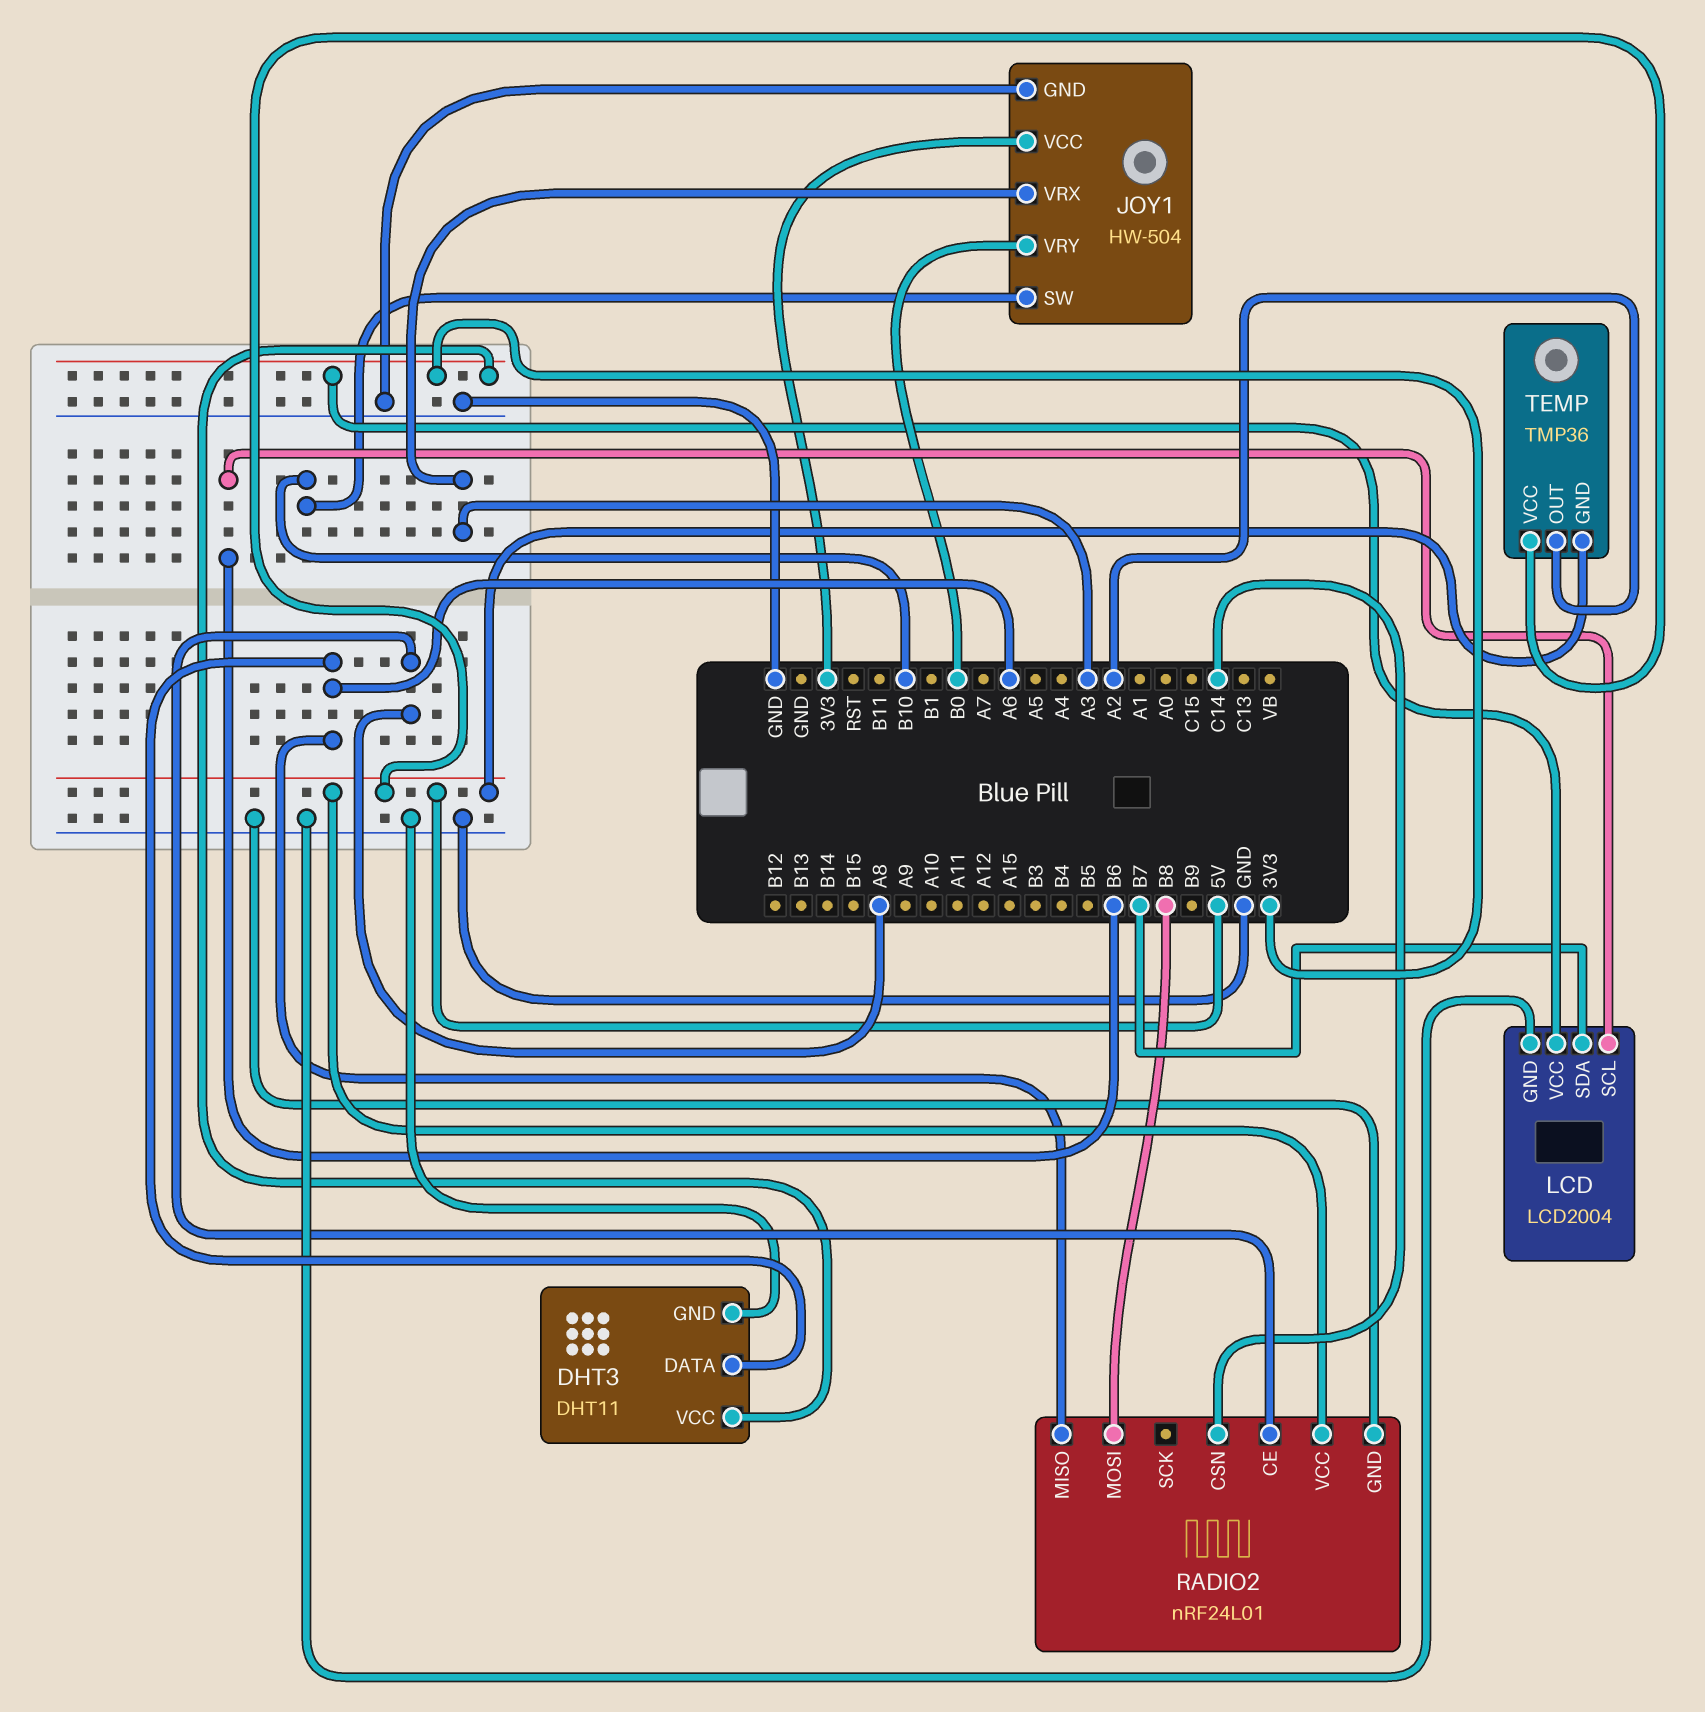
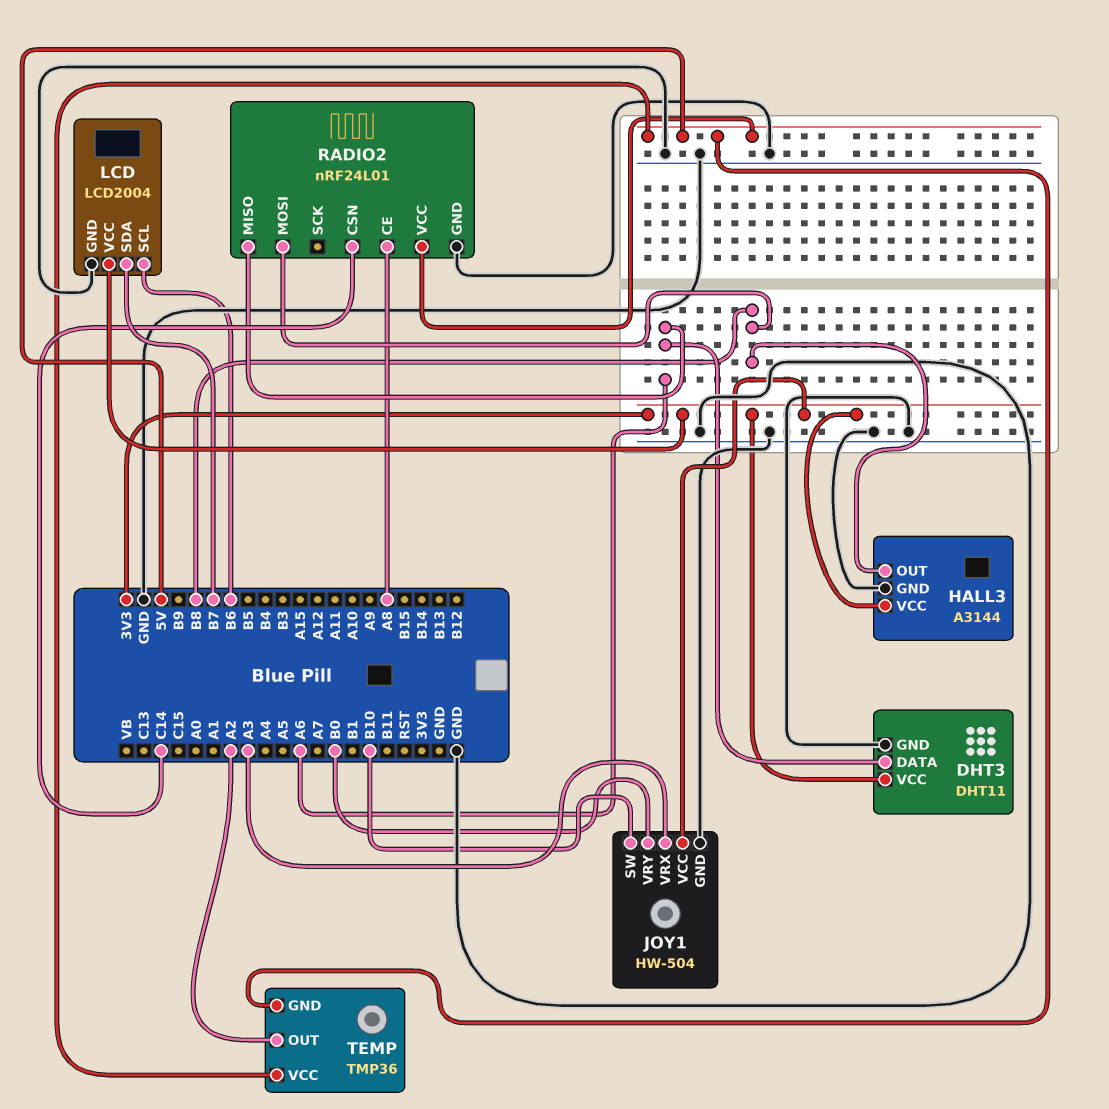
HALL3: none -> A3144
HALL3 pin GND: none -> GND
HALL3 pin OUT: none -> B8
HALL3 pin VCC: none -> 3V3

